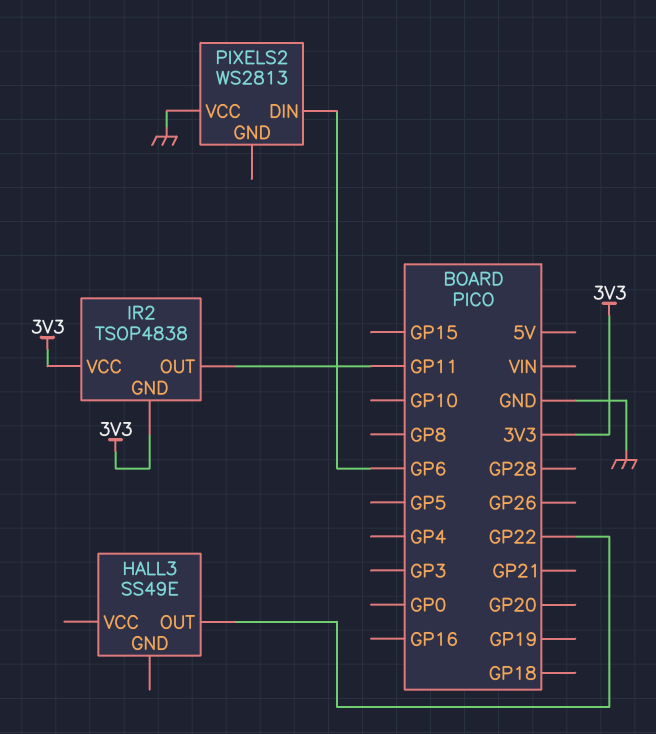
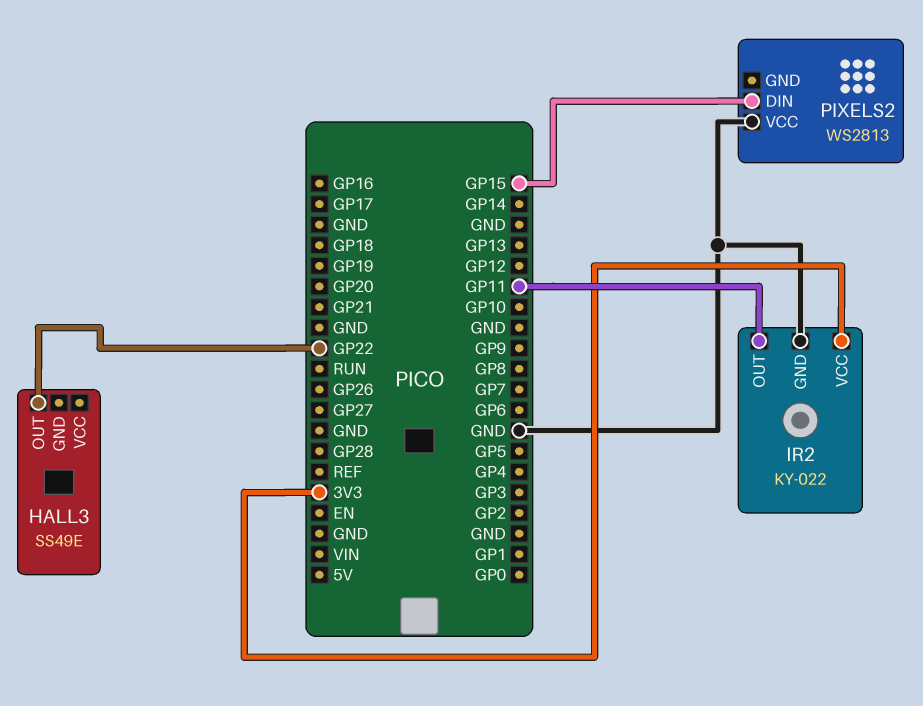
IR2: TSOP4838 -> KY-022
IR2 pin GND: 3V3 -> GND
PIXELS2 pin DIN: GP6 -> GP15

